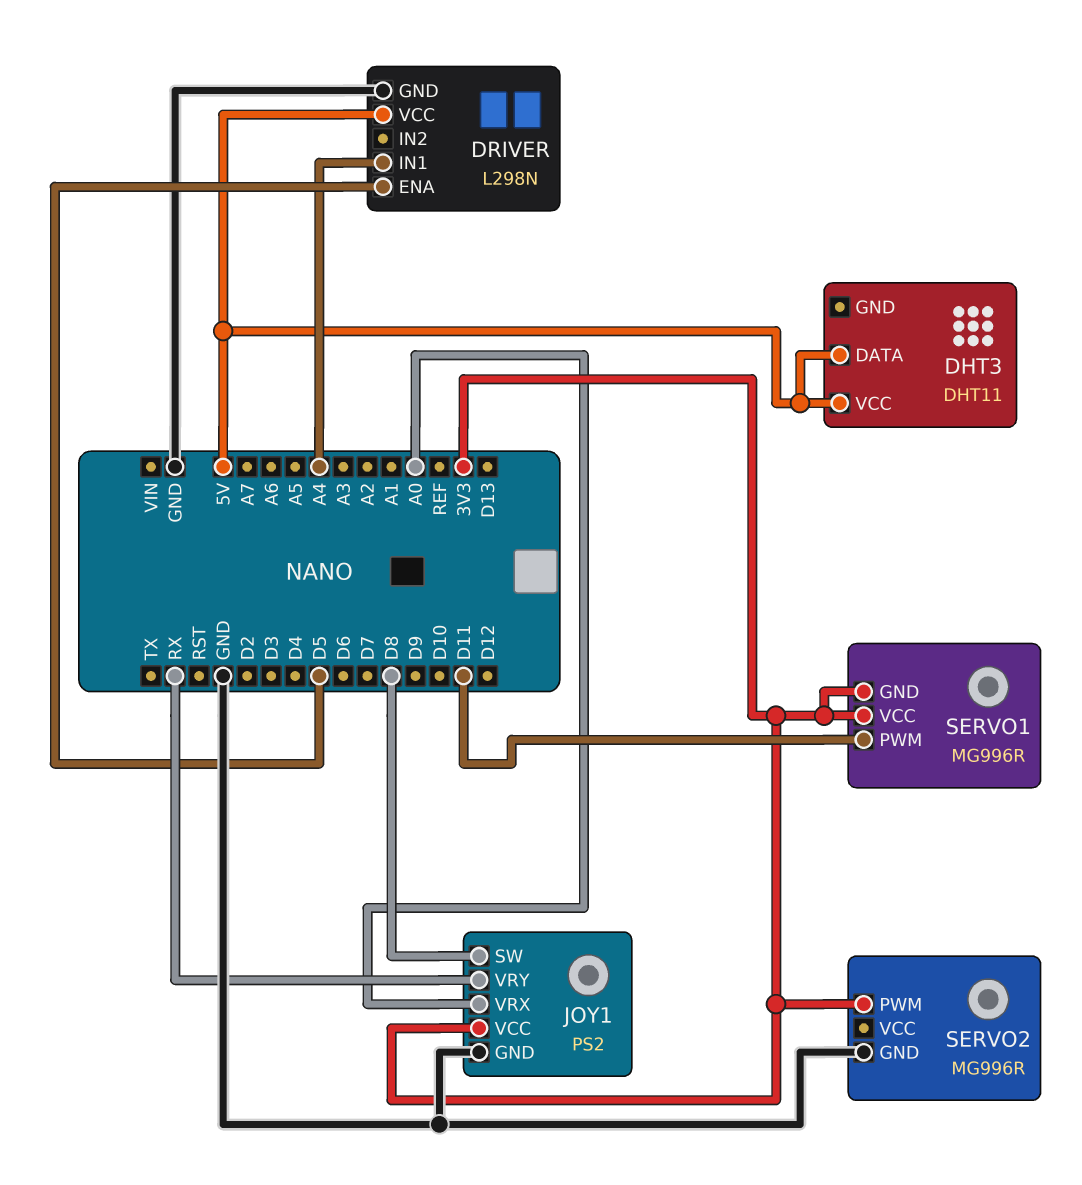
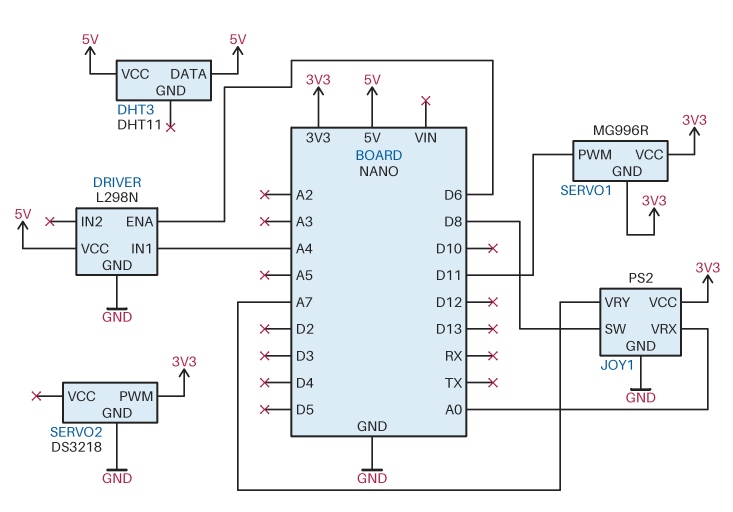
DRIVER pin ENA: D5 -> D6
JOY1 pin VRY: RX -> A7
SERVO2: MG996R -> DS3218

